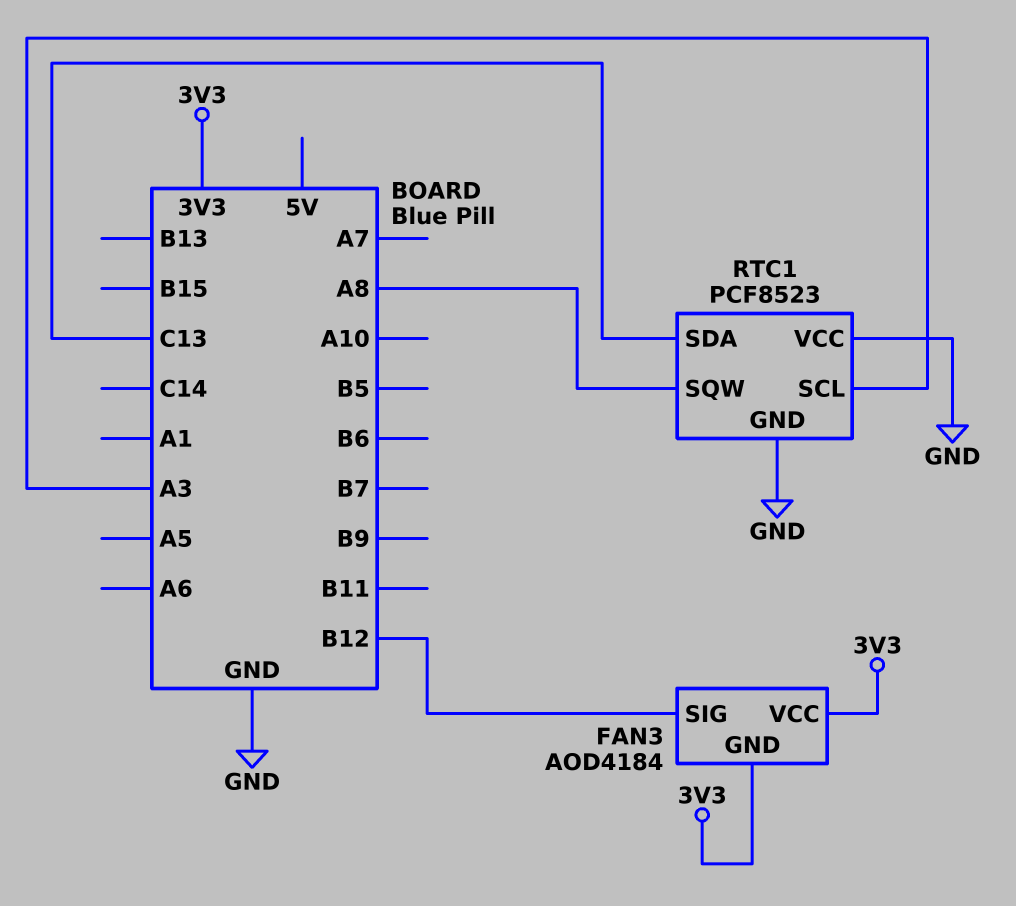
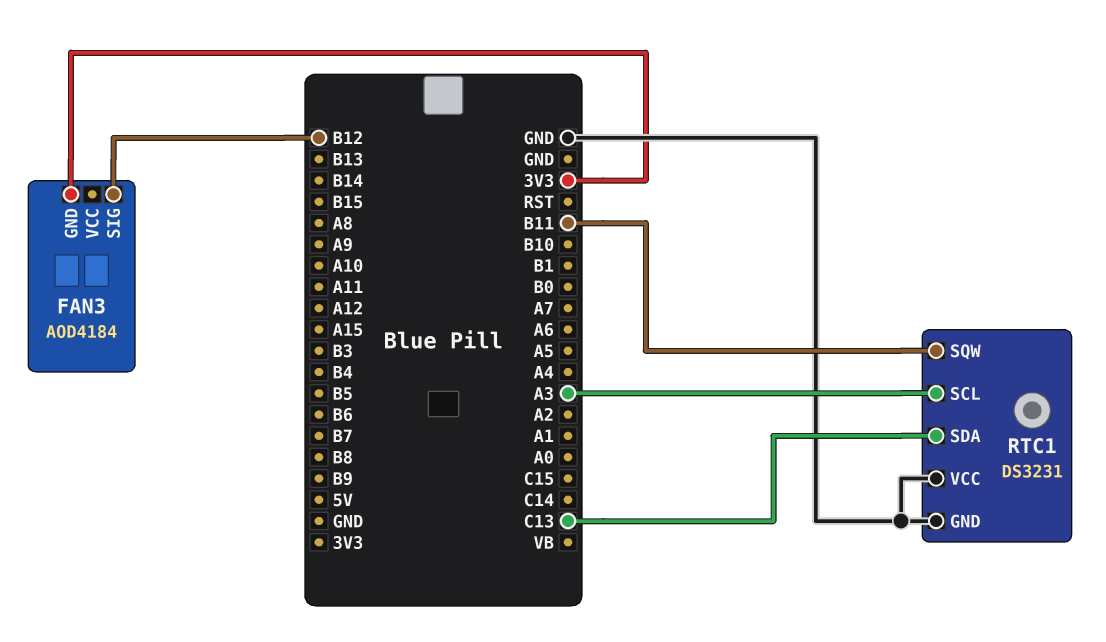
FAN3 pin VCC: 3V3 -> none
RTC1: PCF8523 -> DS3231
RTC1 pin SQW: A8 -> B11

